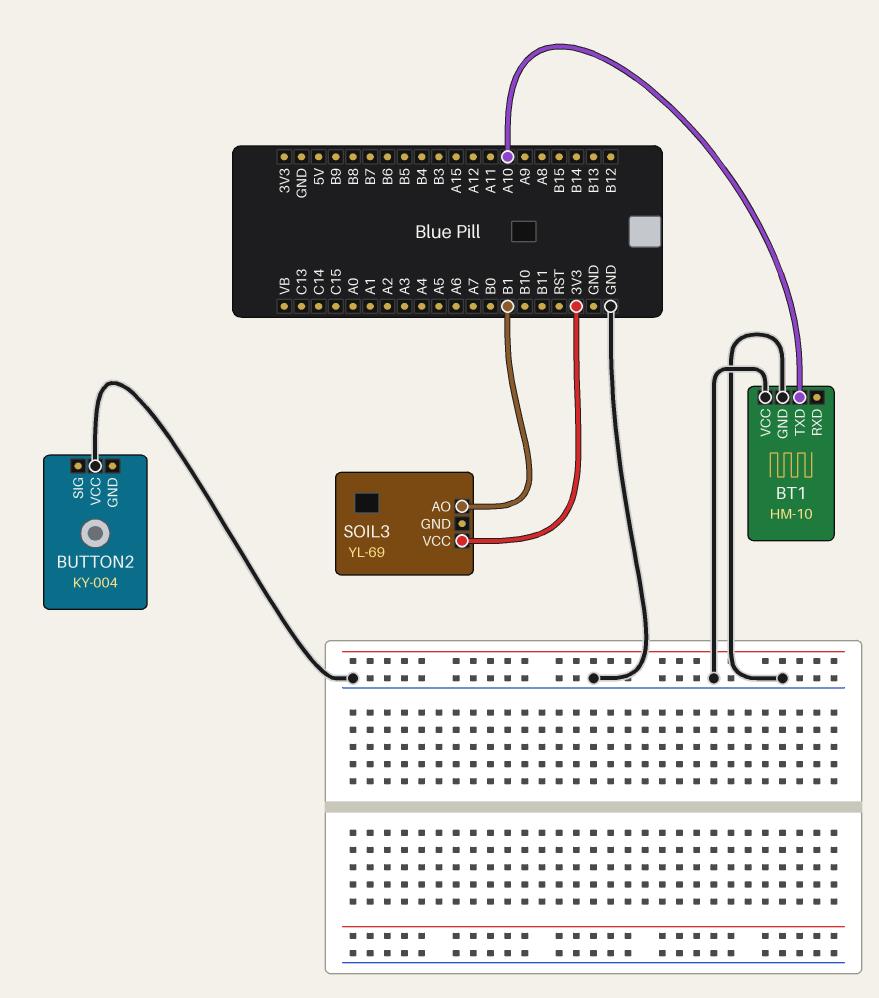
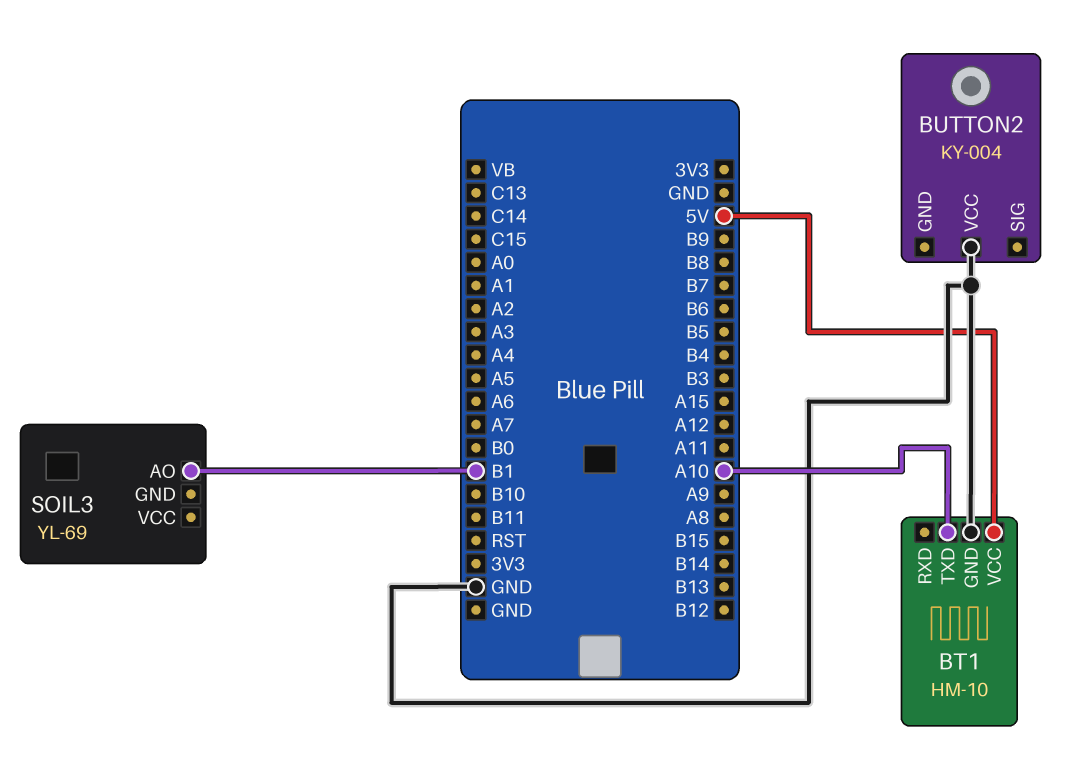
BT1 pin VCC: GND -> 5V
SOIL3 pin VCC: 3V3 -> none

